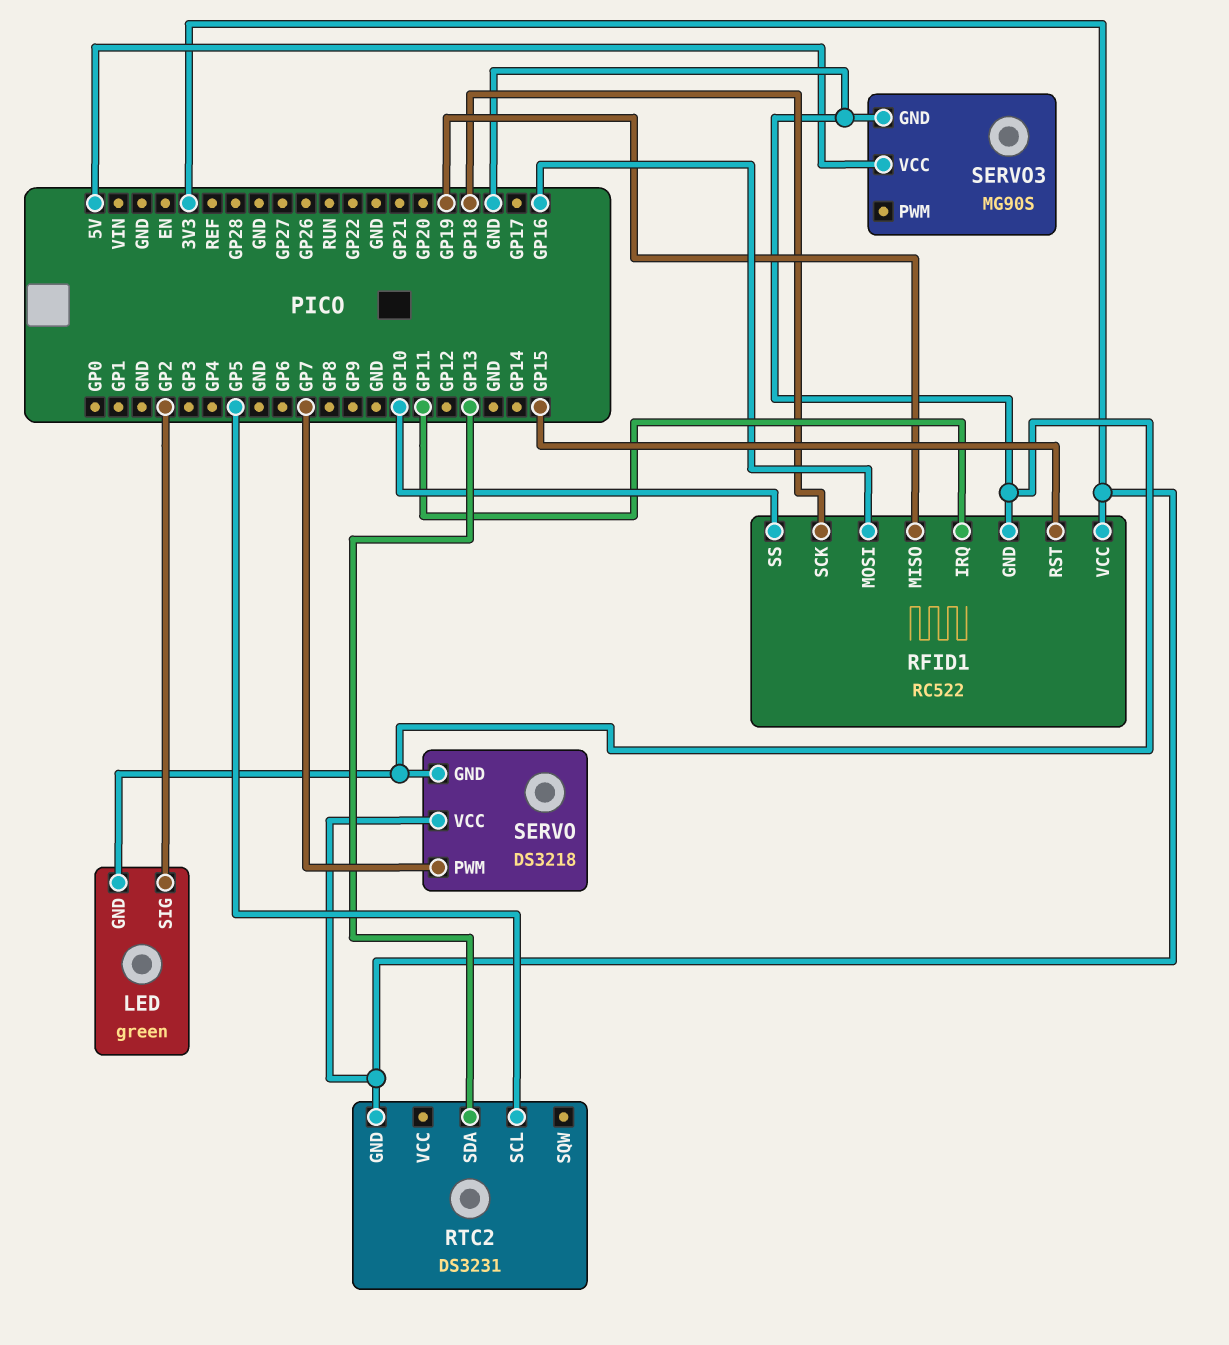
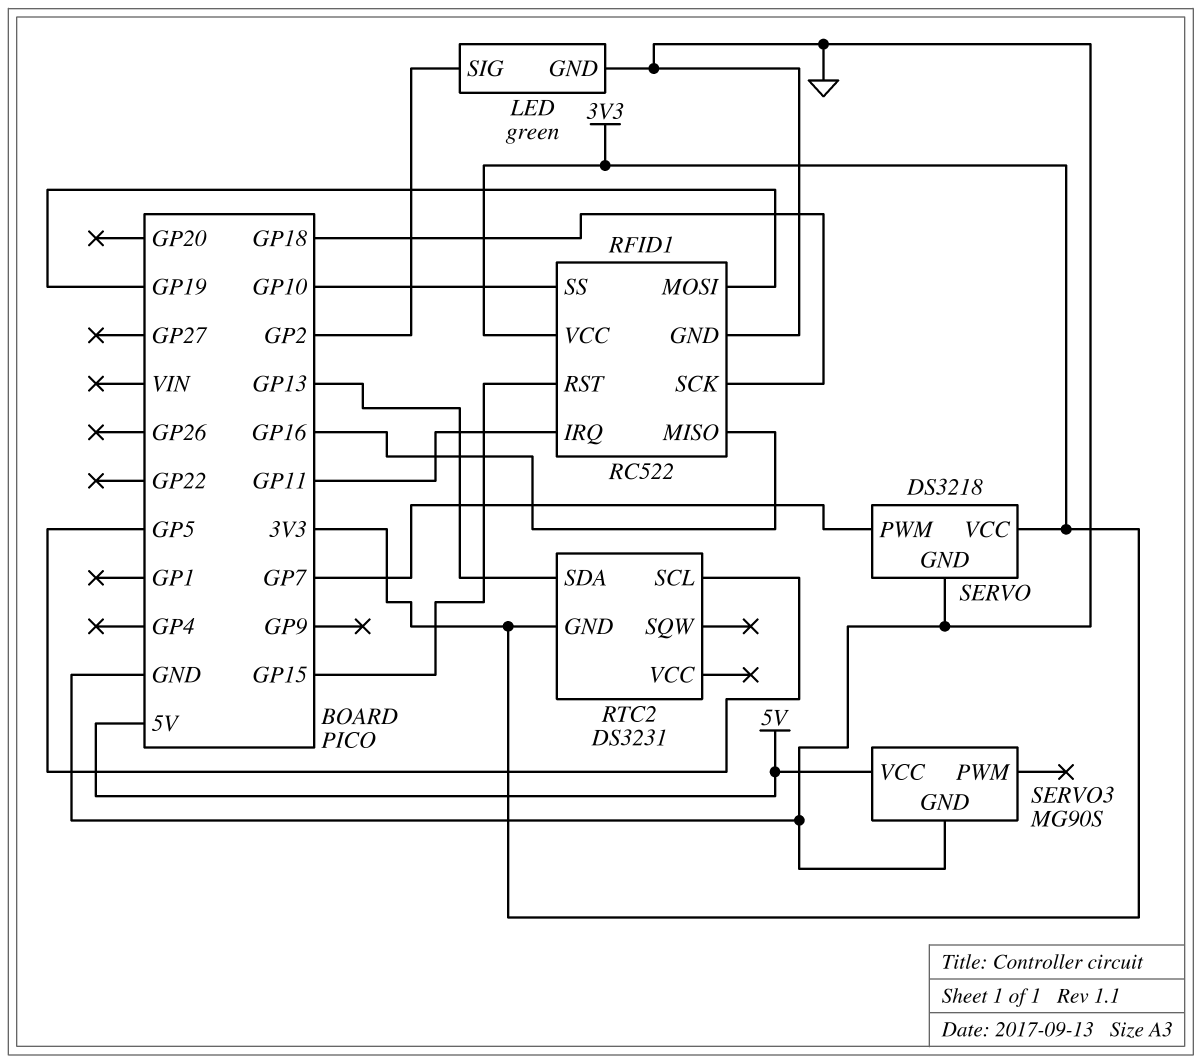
RFID1 pin MISO: GP19 -> GP16
RFID1 pin MOSI: GP16 -> GP19

